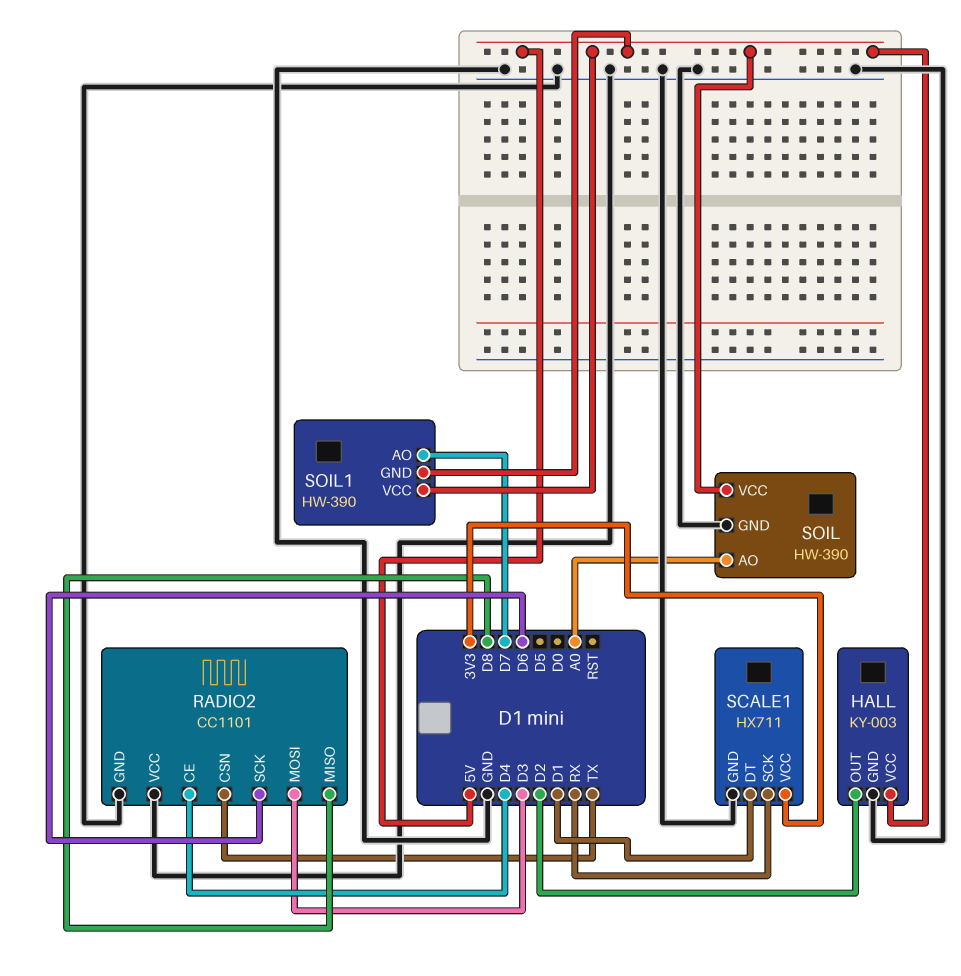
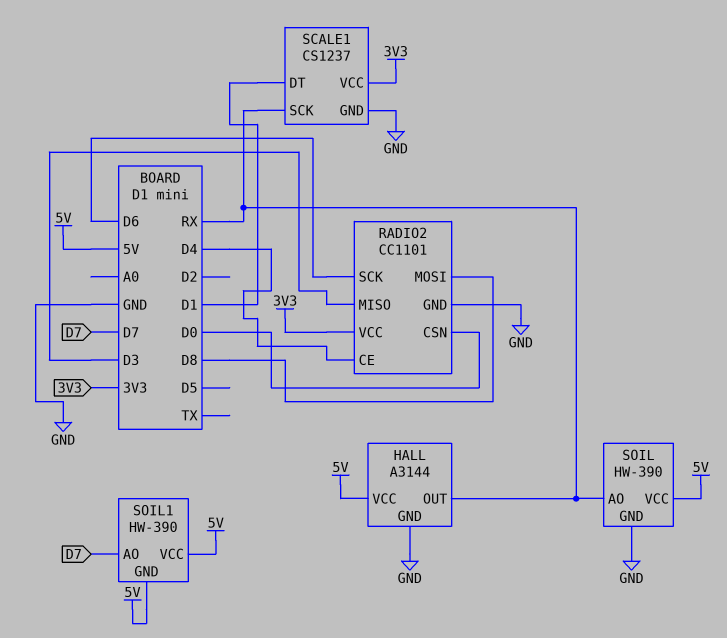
HALL: KY-003 -> A3144
HALL pin OUT: D2 -> RX
RADIO2 pin CSN: TX -> D0
RADIO2 pin MISO: D8 -> D3
RADIO2 pin MOSI: D3 -> D8
RADIO2 pin VCC: GND -> 3V3
SCALE1: HX711 -> CS1237
SOIL pin AO: A0 -> RX

